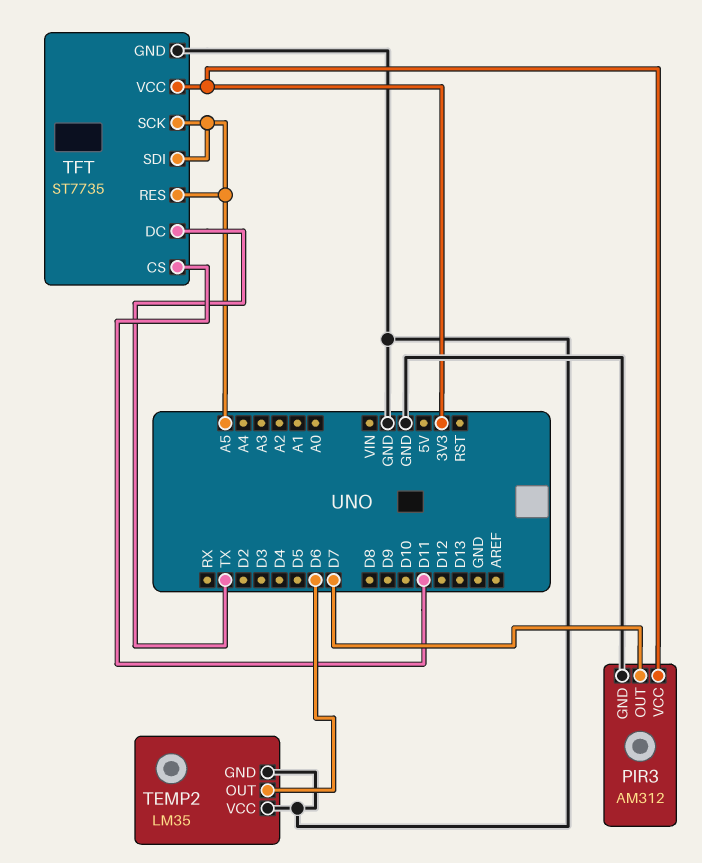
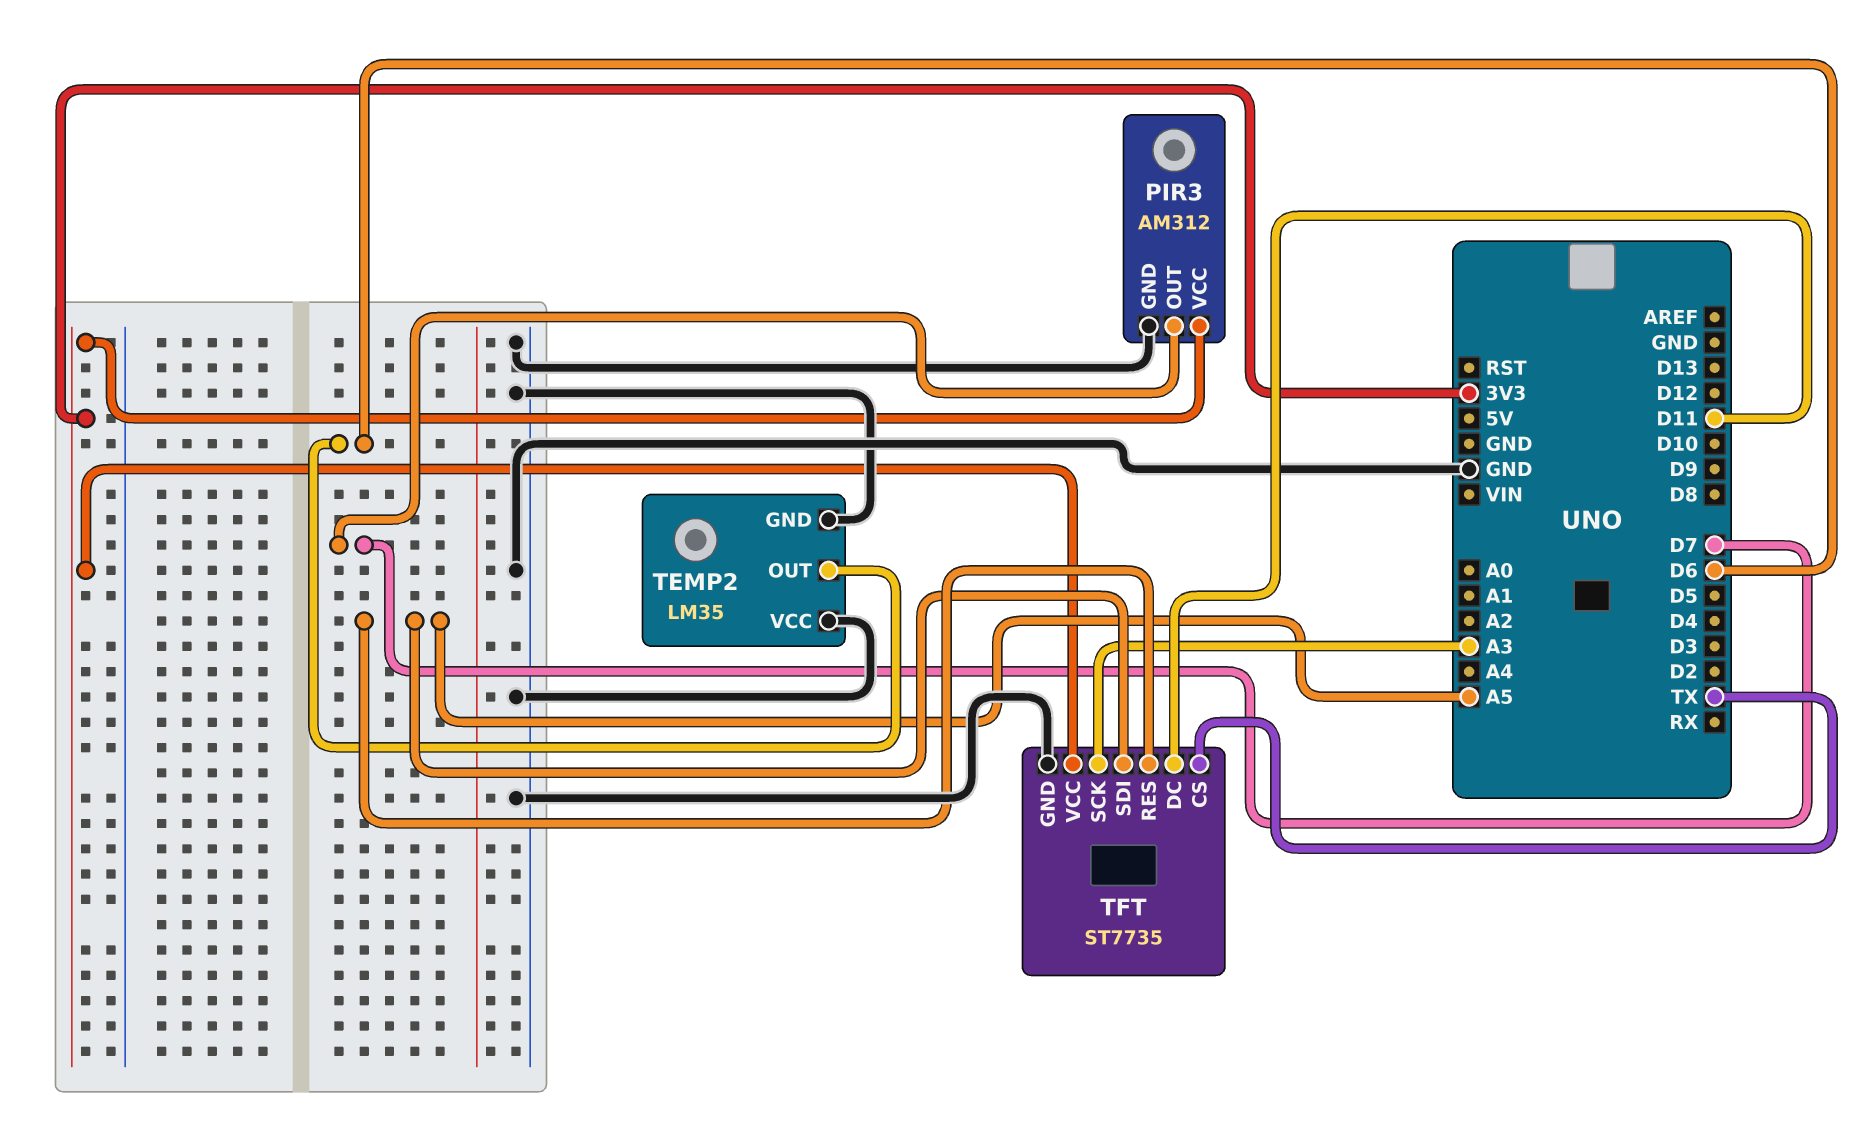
TFT pin CS: D11 -> TX
TFT pin DC: TX -> D11
TFT pin SCK: A5 -> A3

